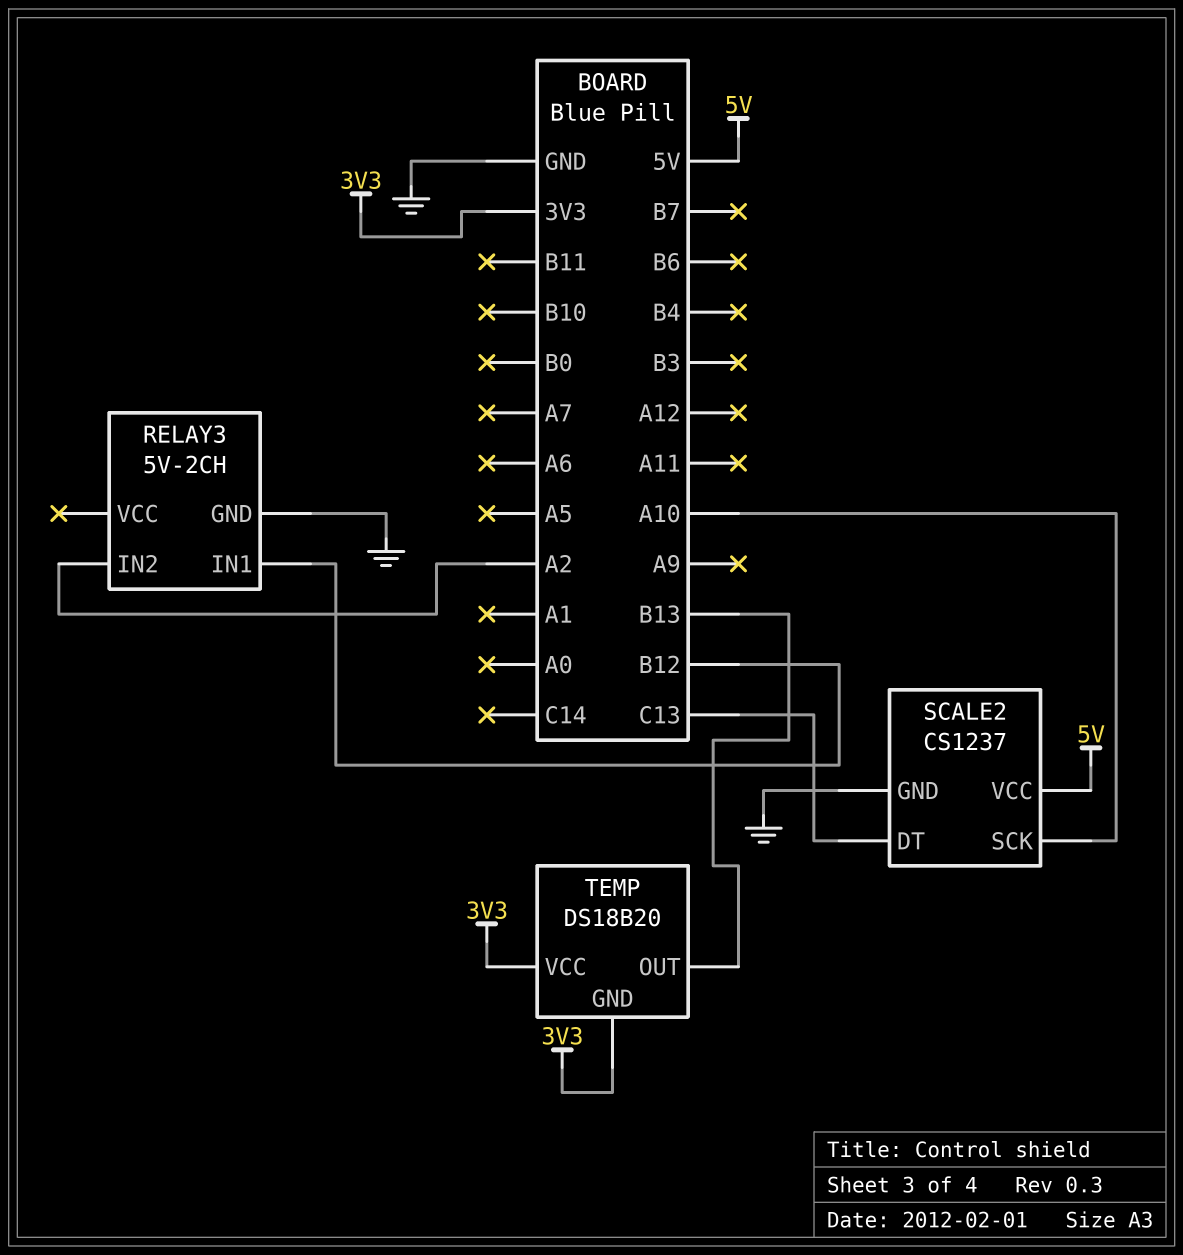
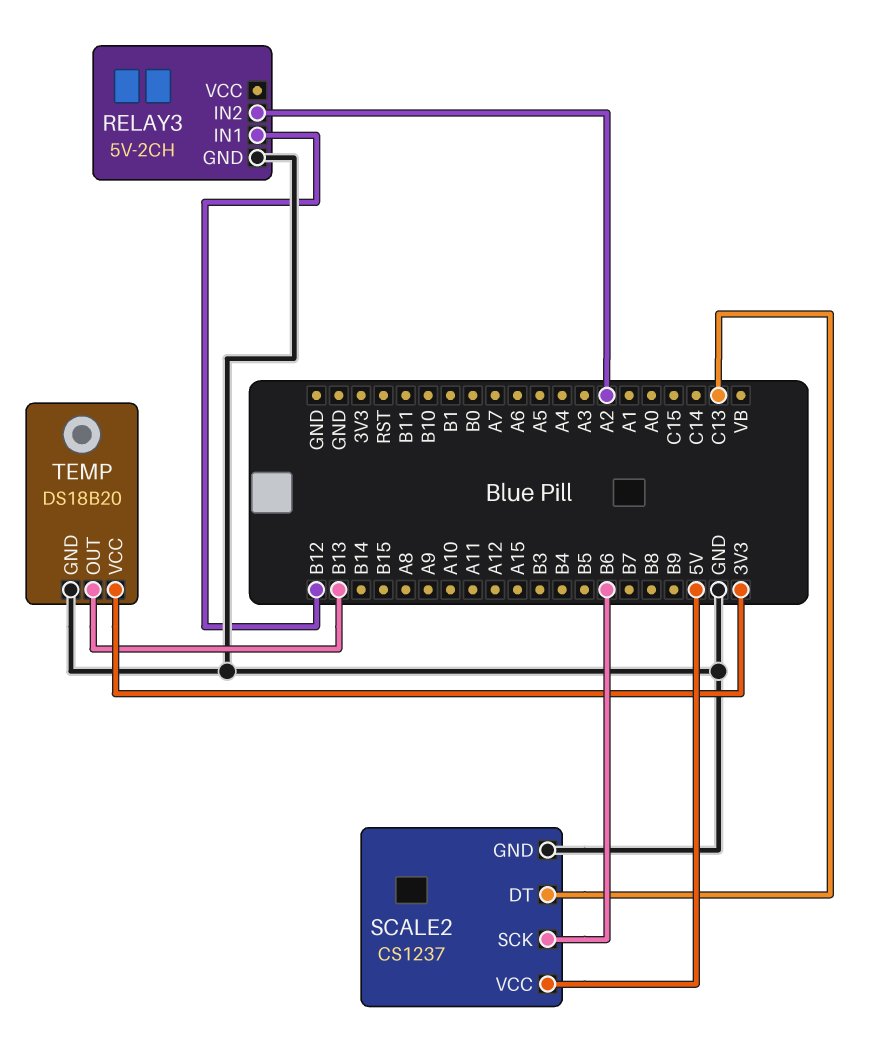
SCALE2 pin SCK: A10 -> B6
TEMP pin GND: 3V3 -> GND

